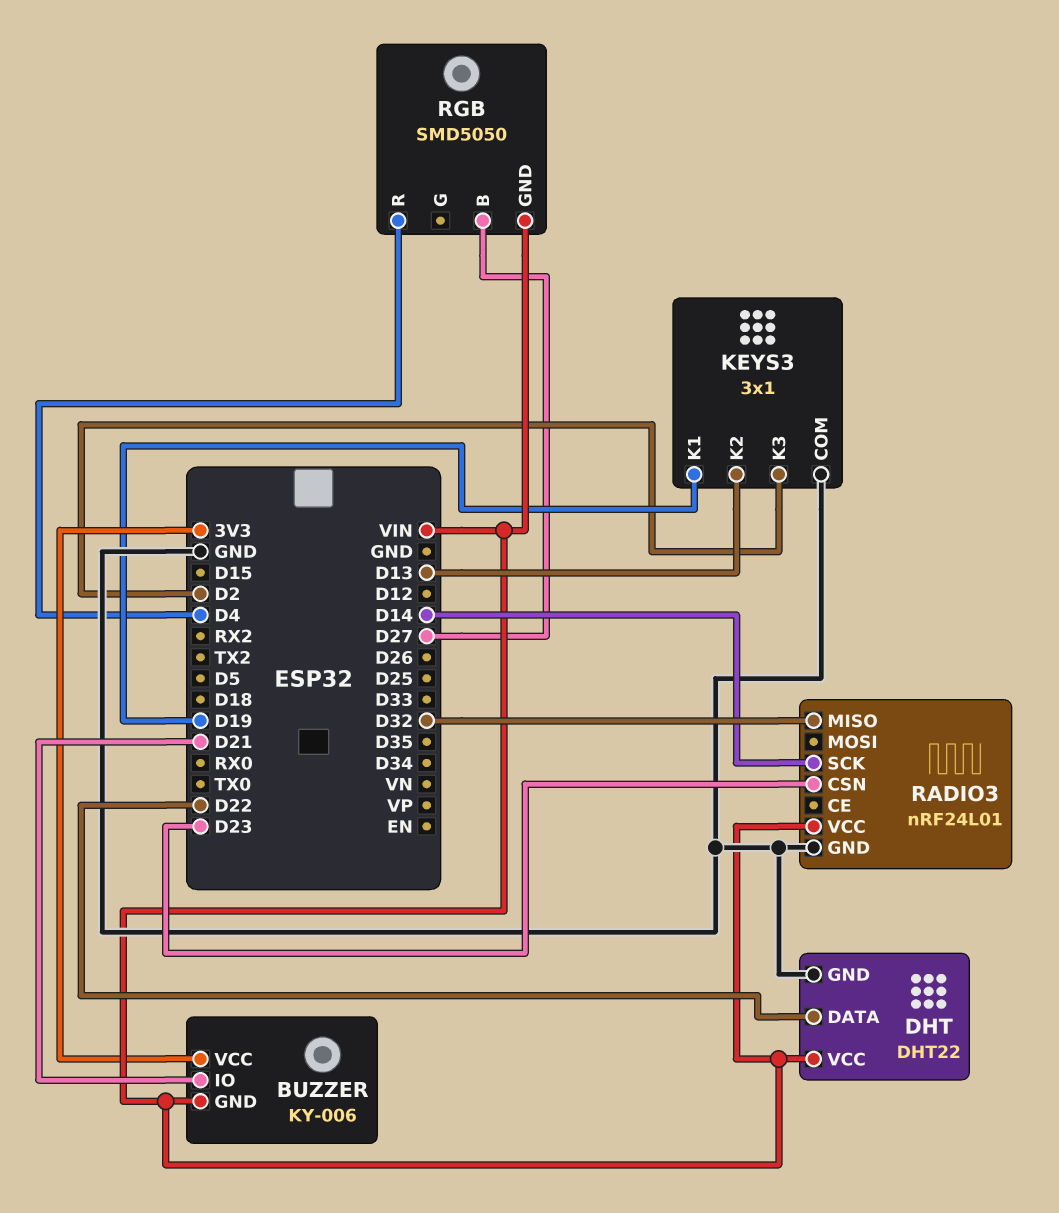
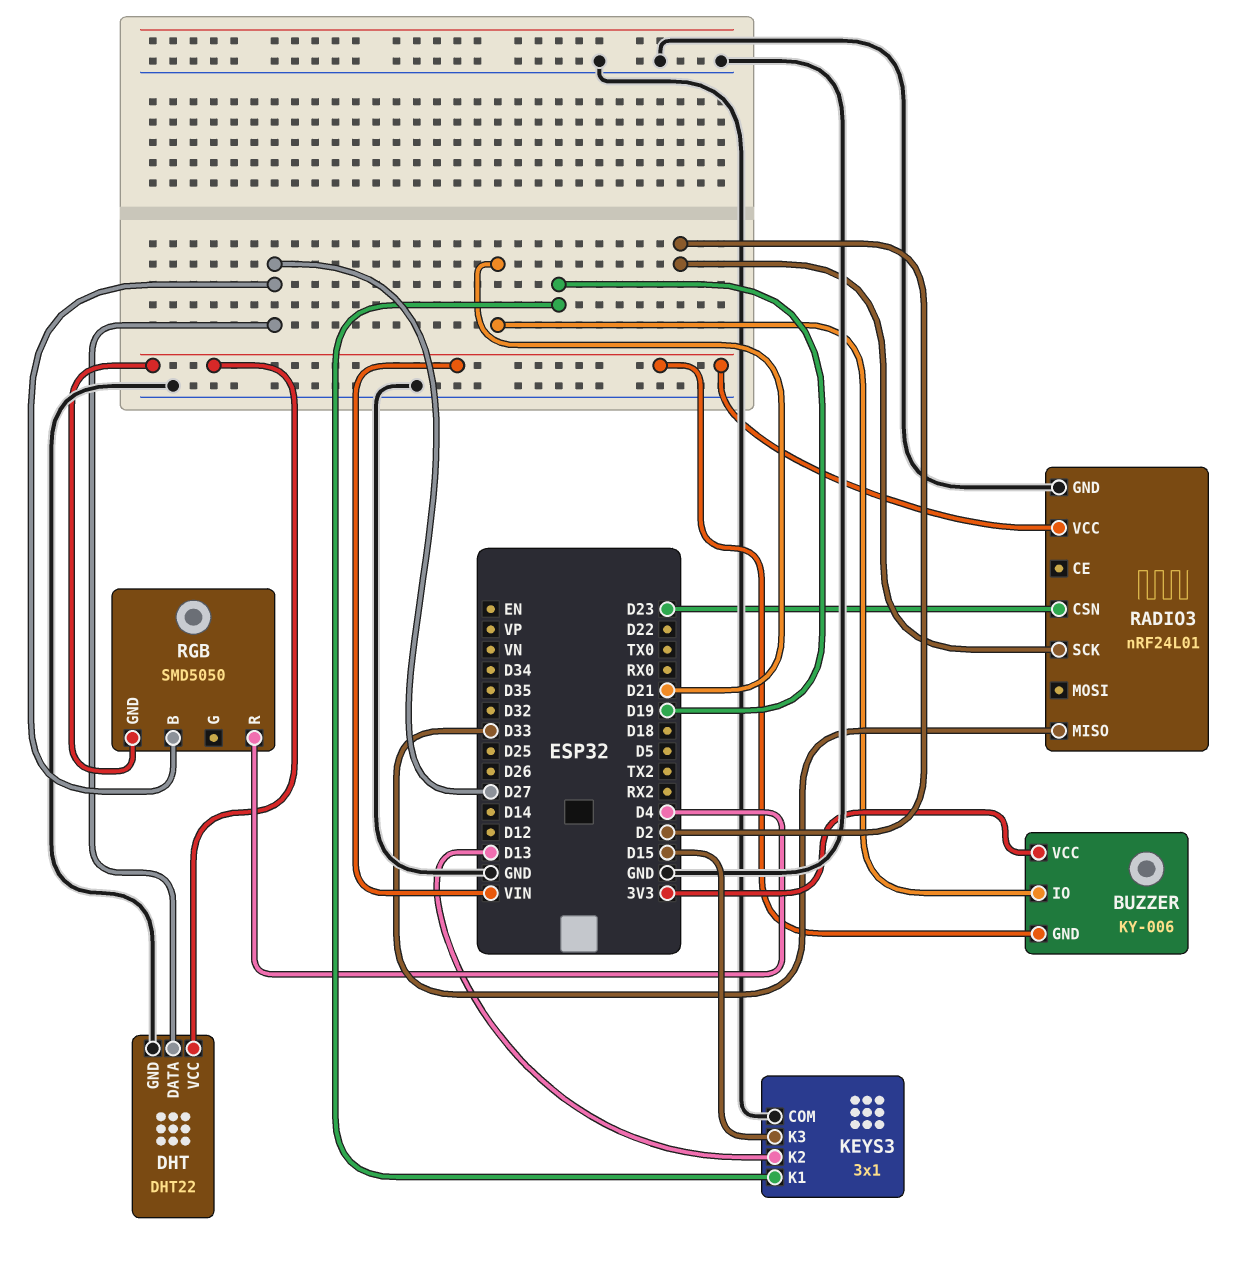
DHT pin DATA: D22 -> D27
KEYS3 pin K3: D2 -> D15
RADIO3 pin MISO: D32 -> D33
RADIO3 pin SCK: D14 -> D2

